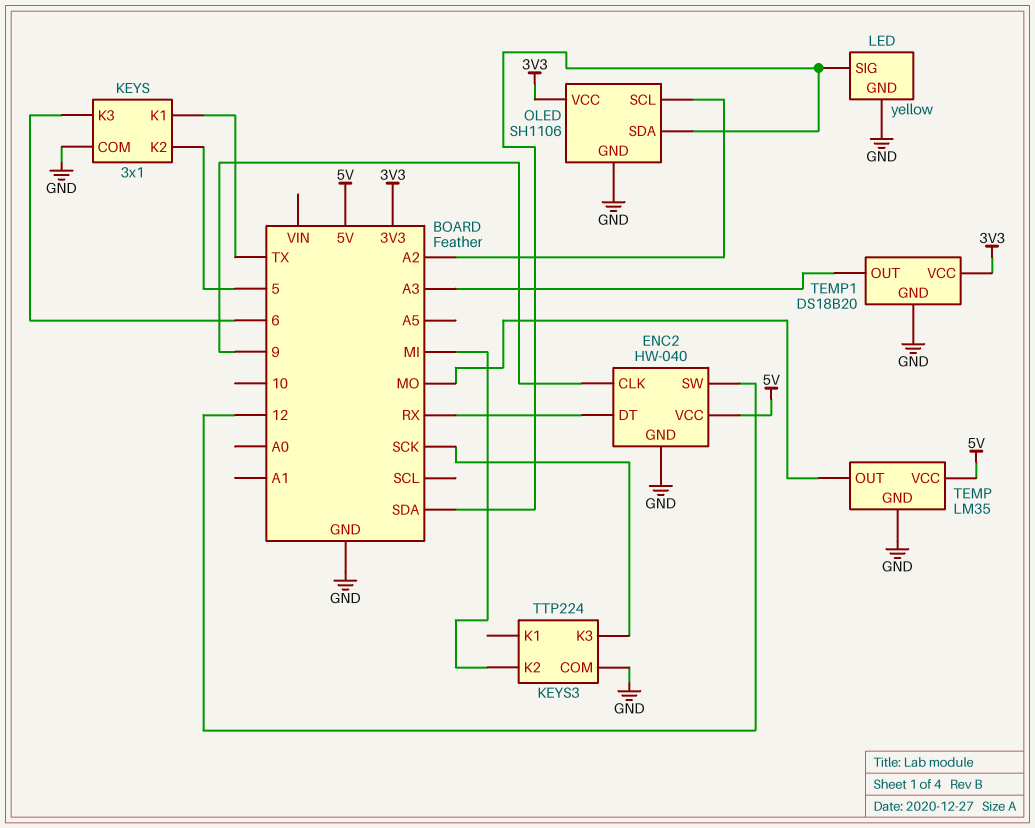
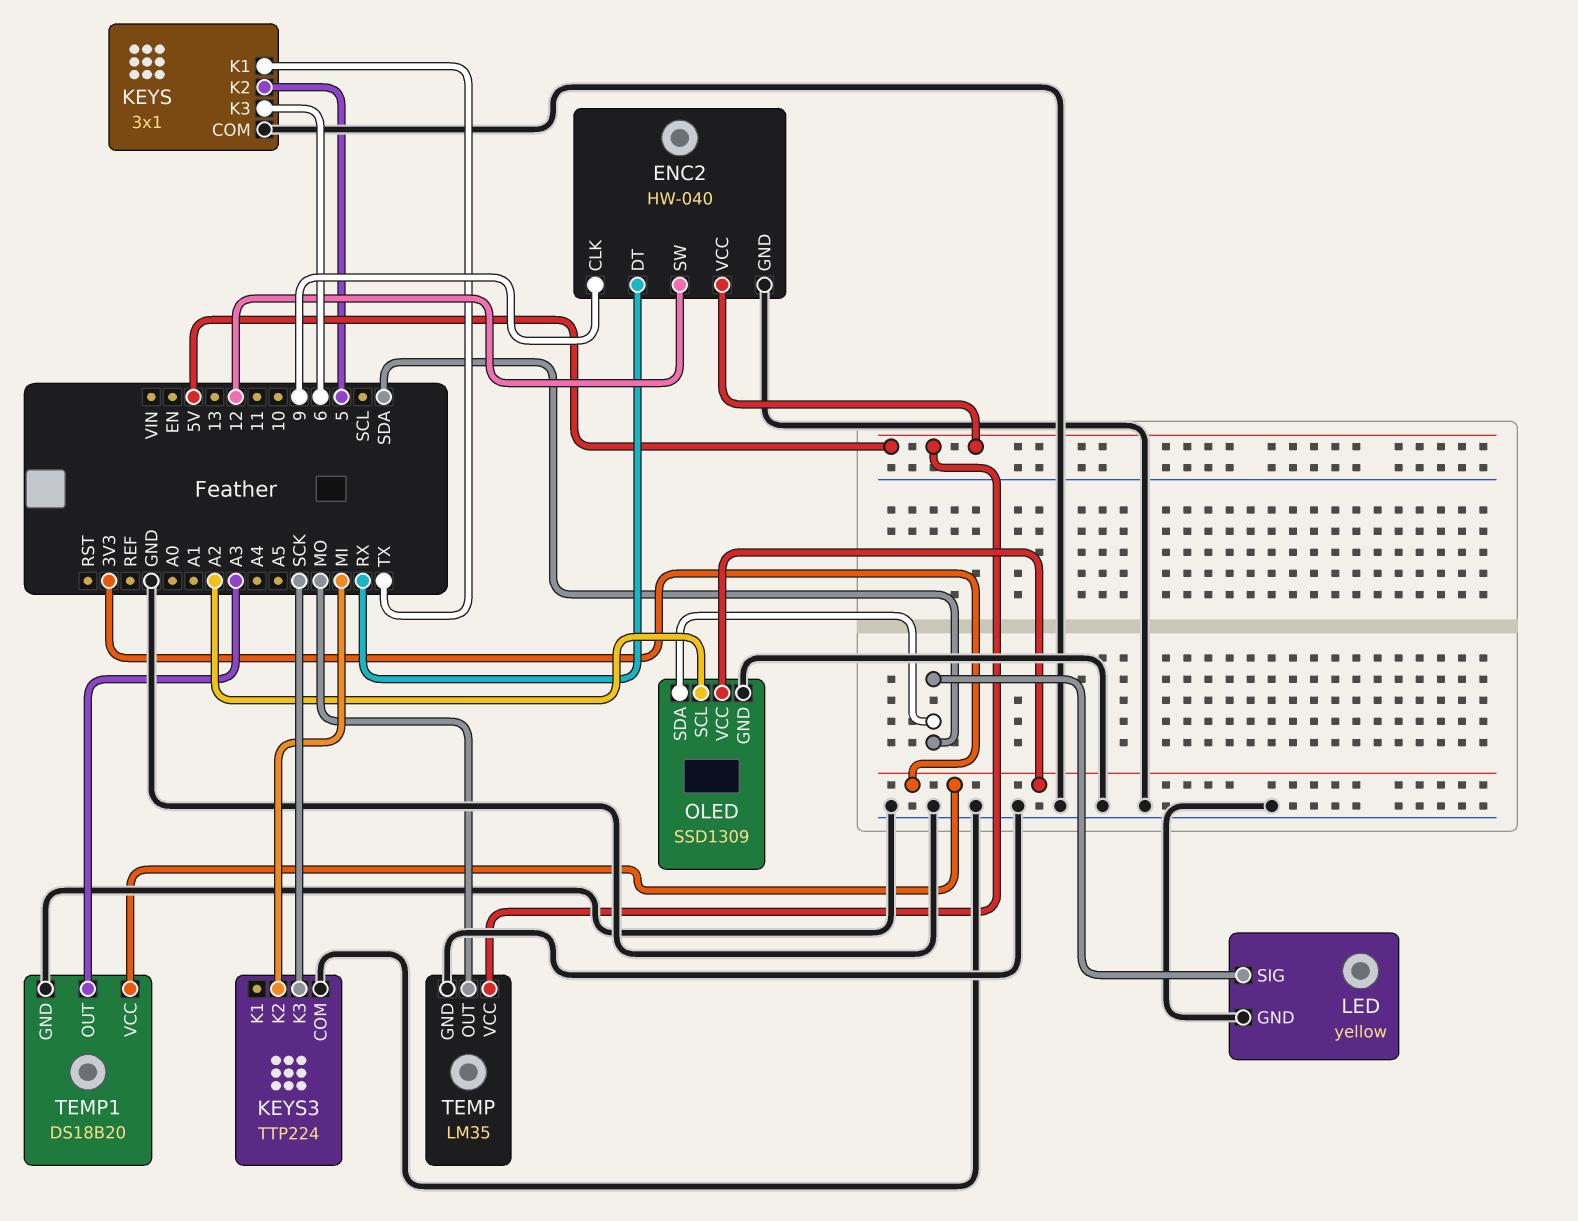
OLED: SH1106 -> SSD1309

